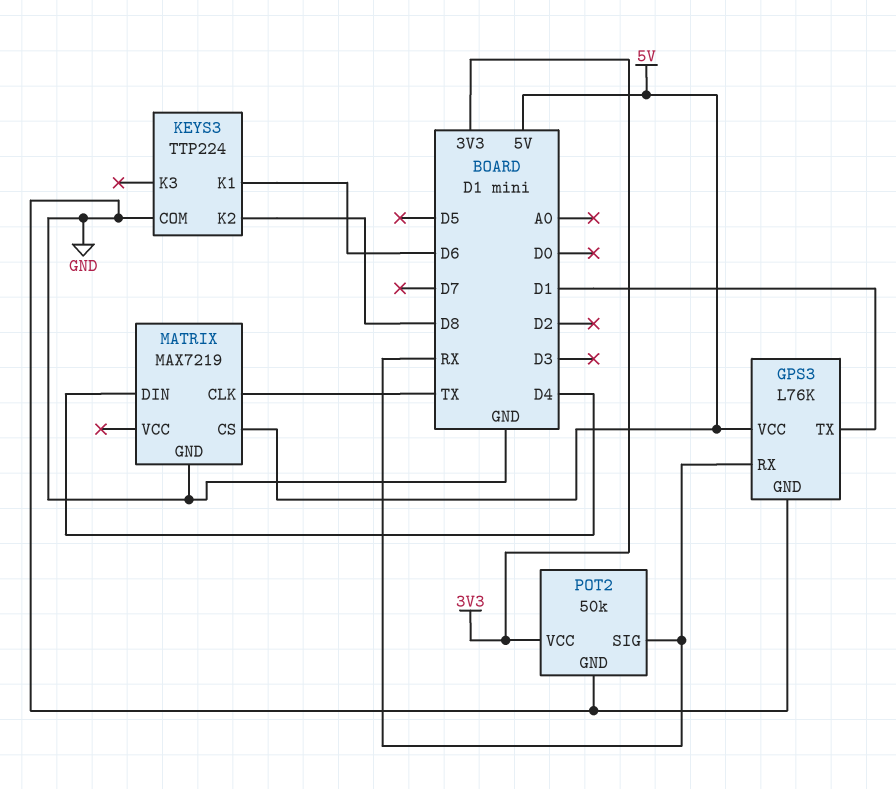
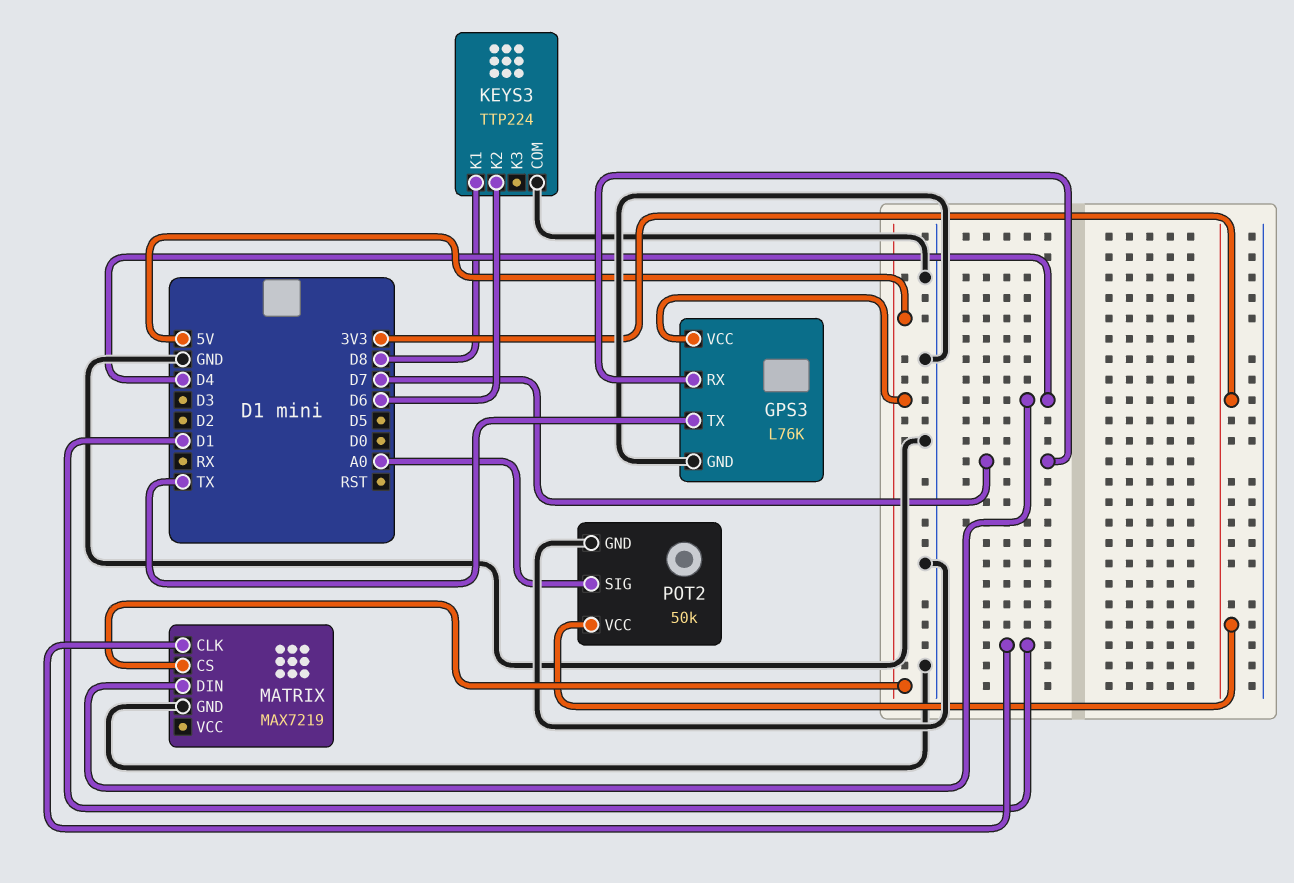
GPS3 pin RX: RX -> D7
GPS3 pin TX: D1 -> TX
KEYS3 pin K1: D6 -> D8
KEYS3 pin K2: D8 -> D6
MATRIX pin CLK: TX -> D1
POT2 pin SIG: RX -> A0

